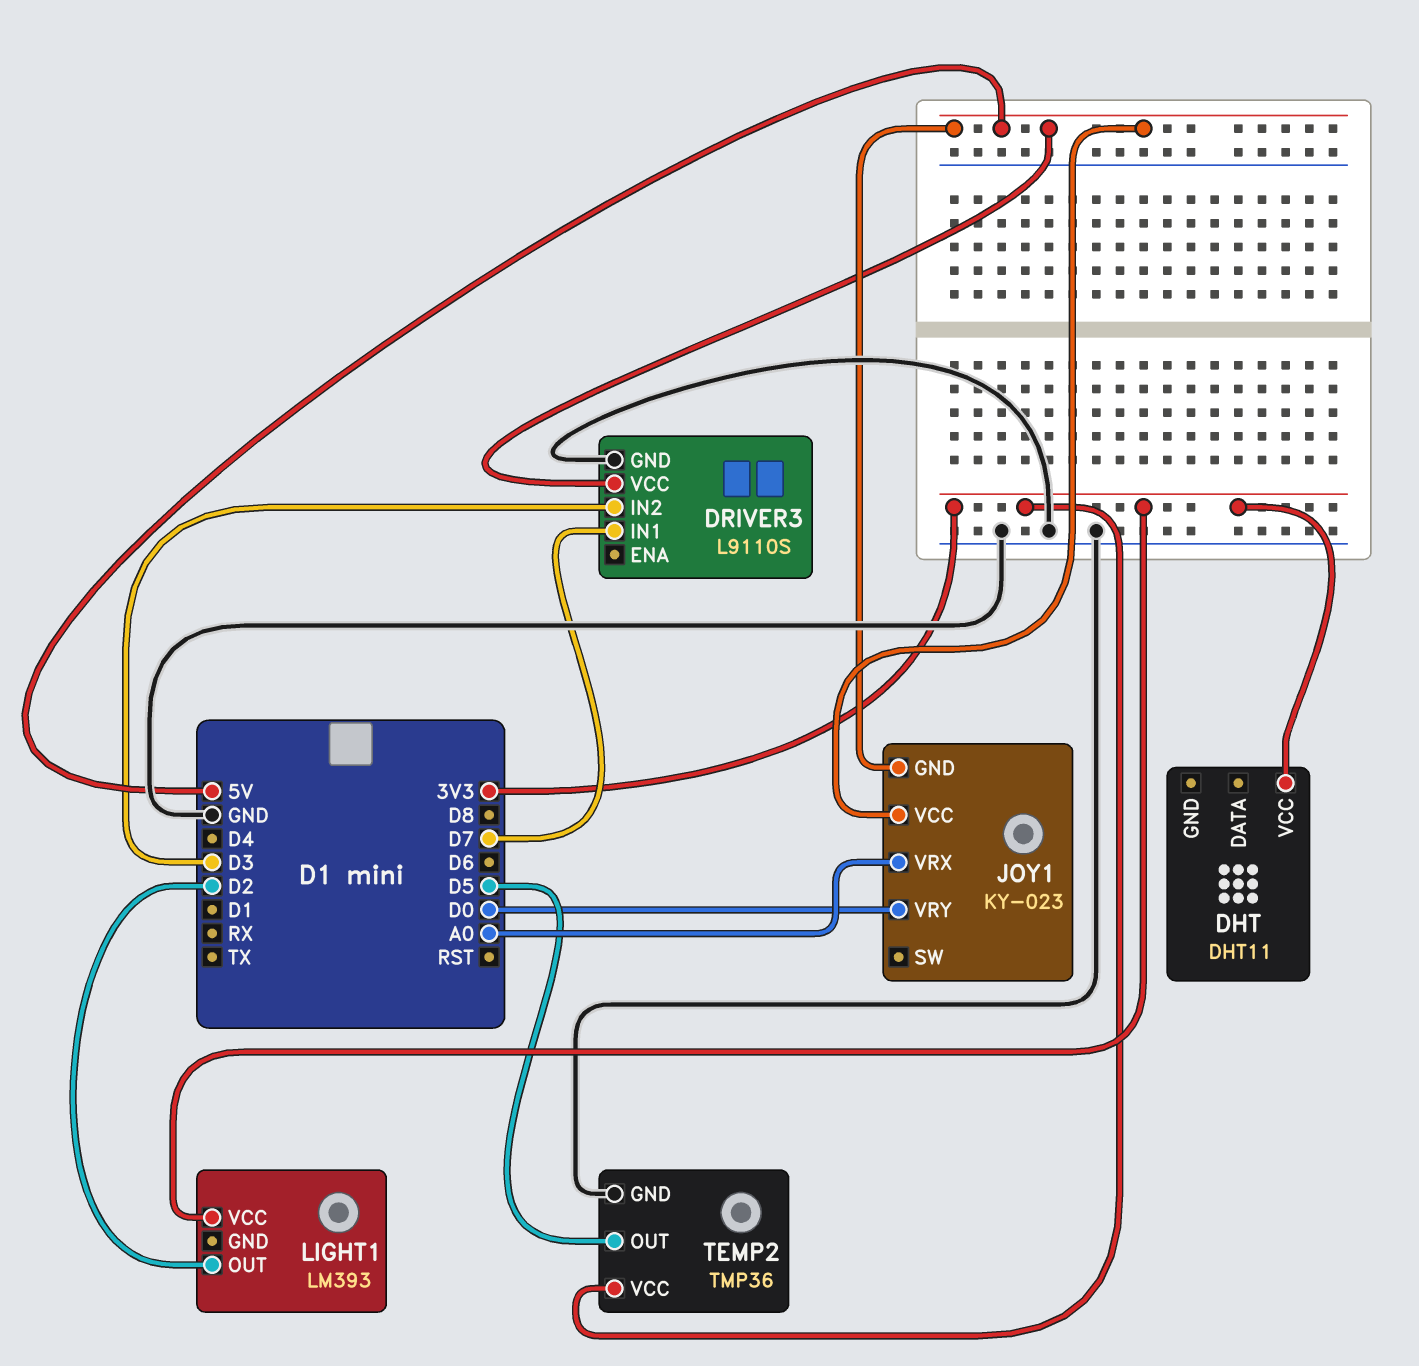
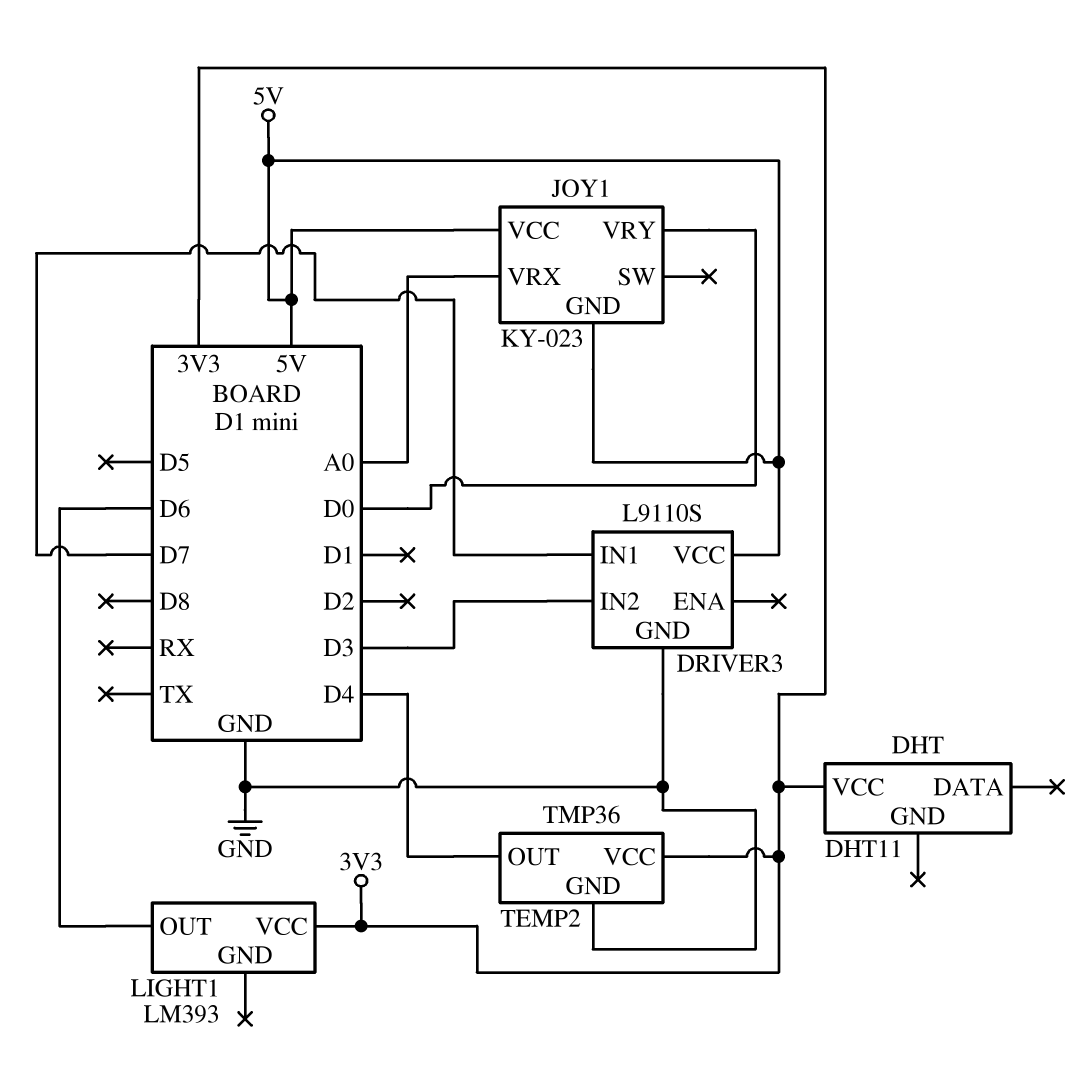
LIGHT1 pin OUT: D2 -> D6
TEMP2 pin OUT: D5 -> D4

